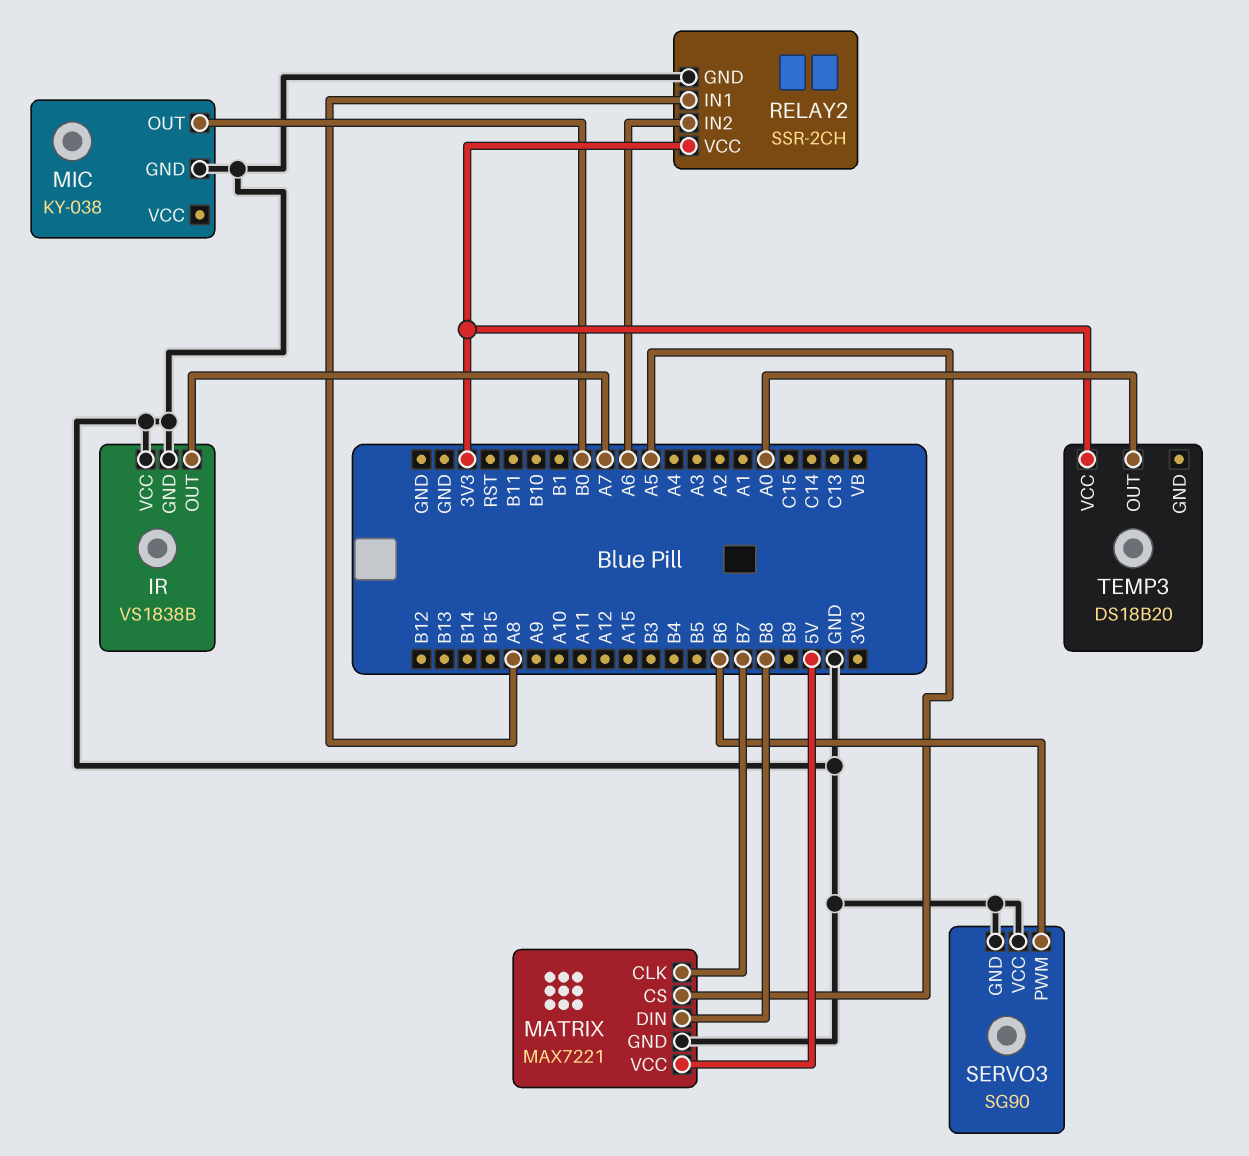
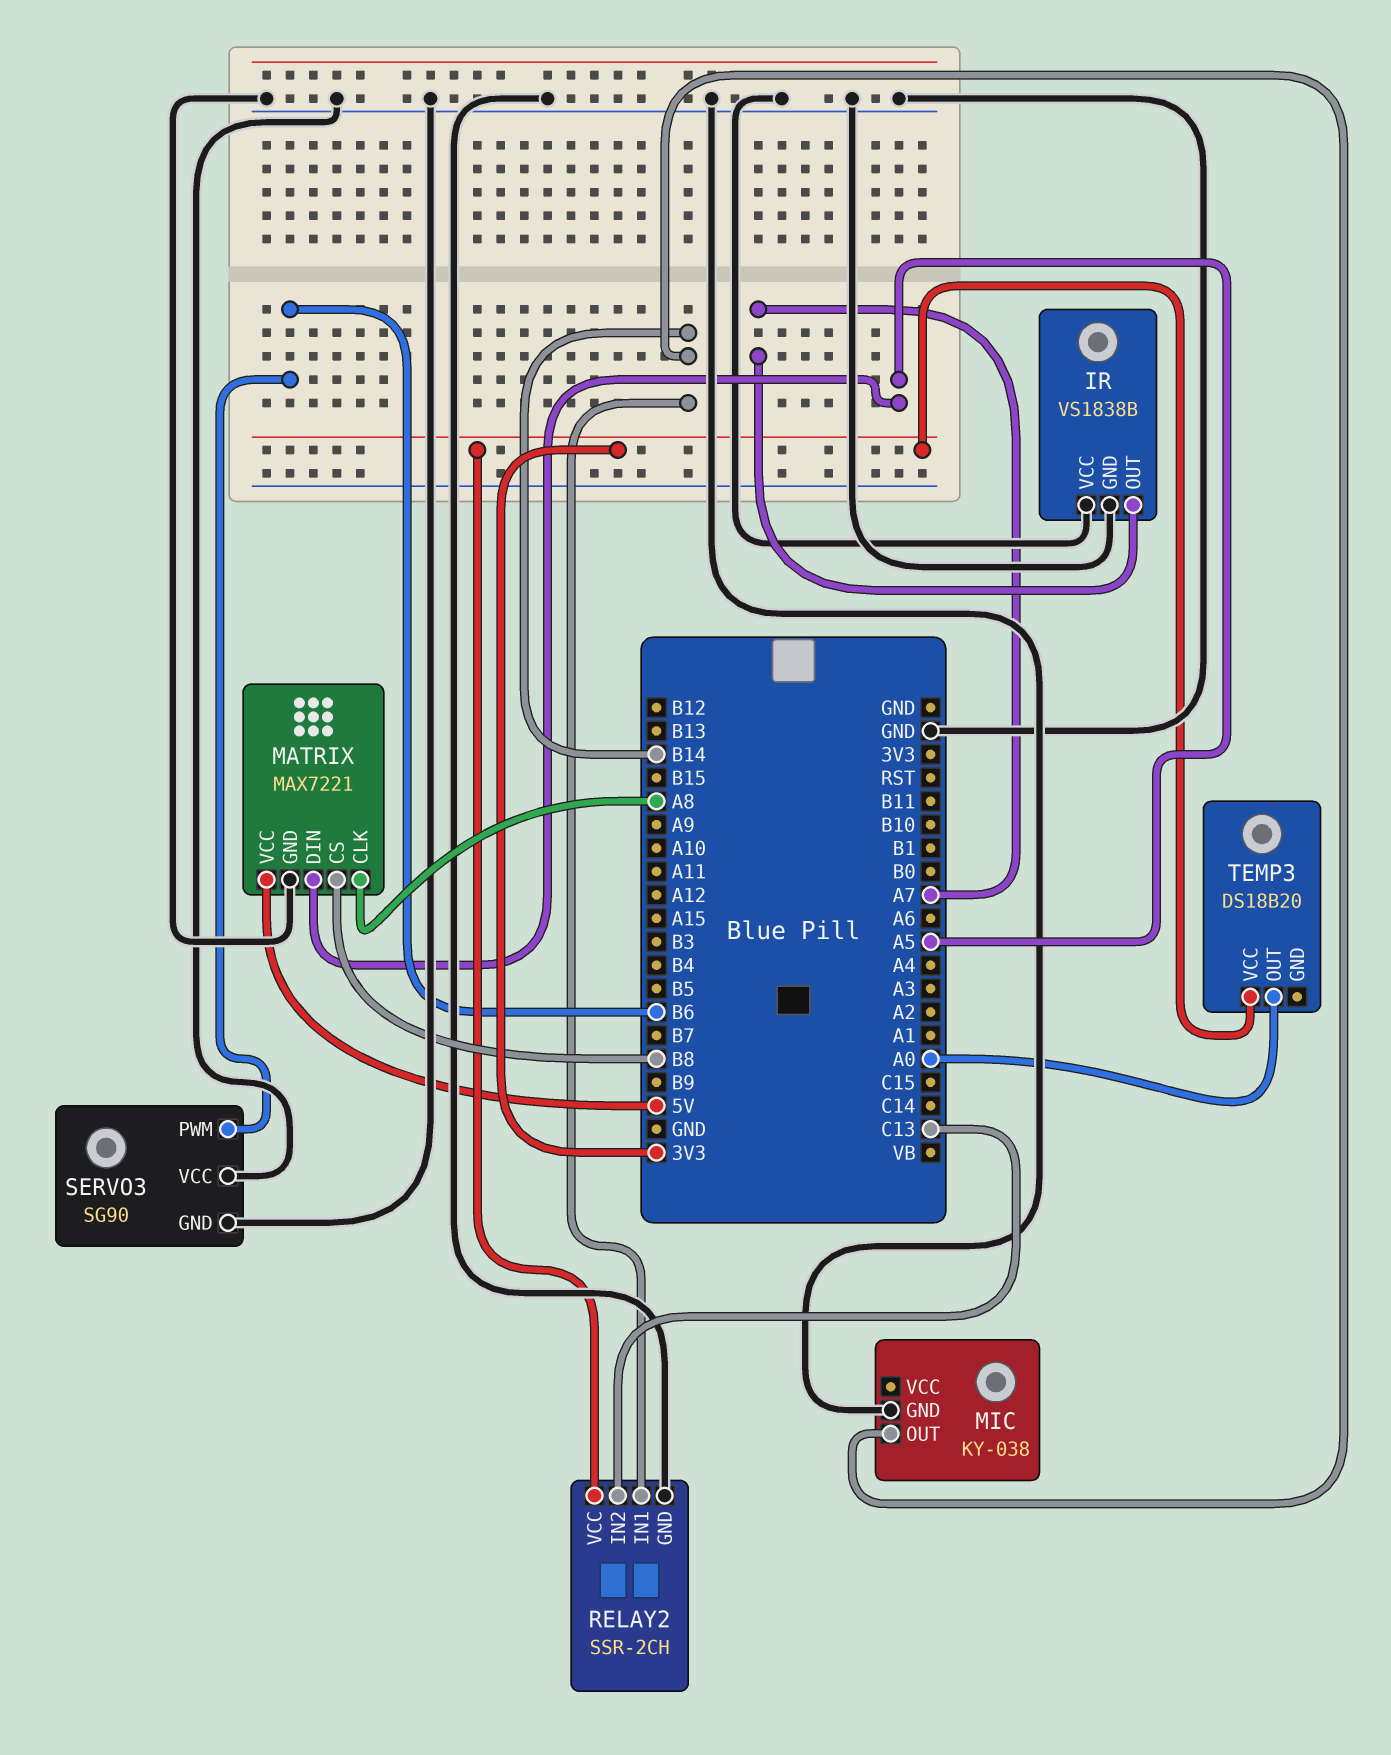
MATRIX pin CLK: B7 -> A8
MATRIX pin CS: A5 -> B8
MATRIX pin DIN: B8 -> A5
MIC pin OUT: B0 -> B14
RELAY2 pin IN1: A8 -> B14
RELAY2 pin IN2: A6 -> C13

